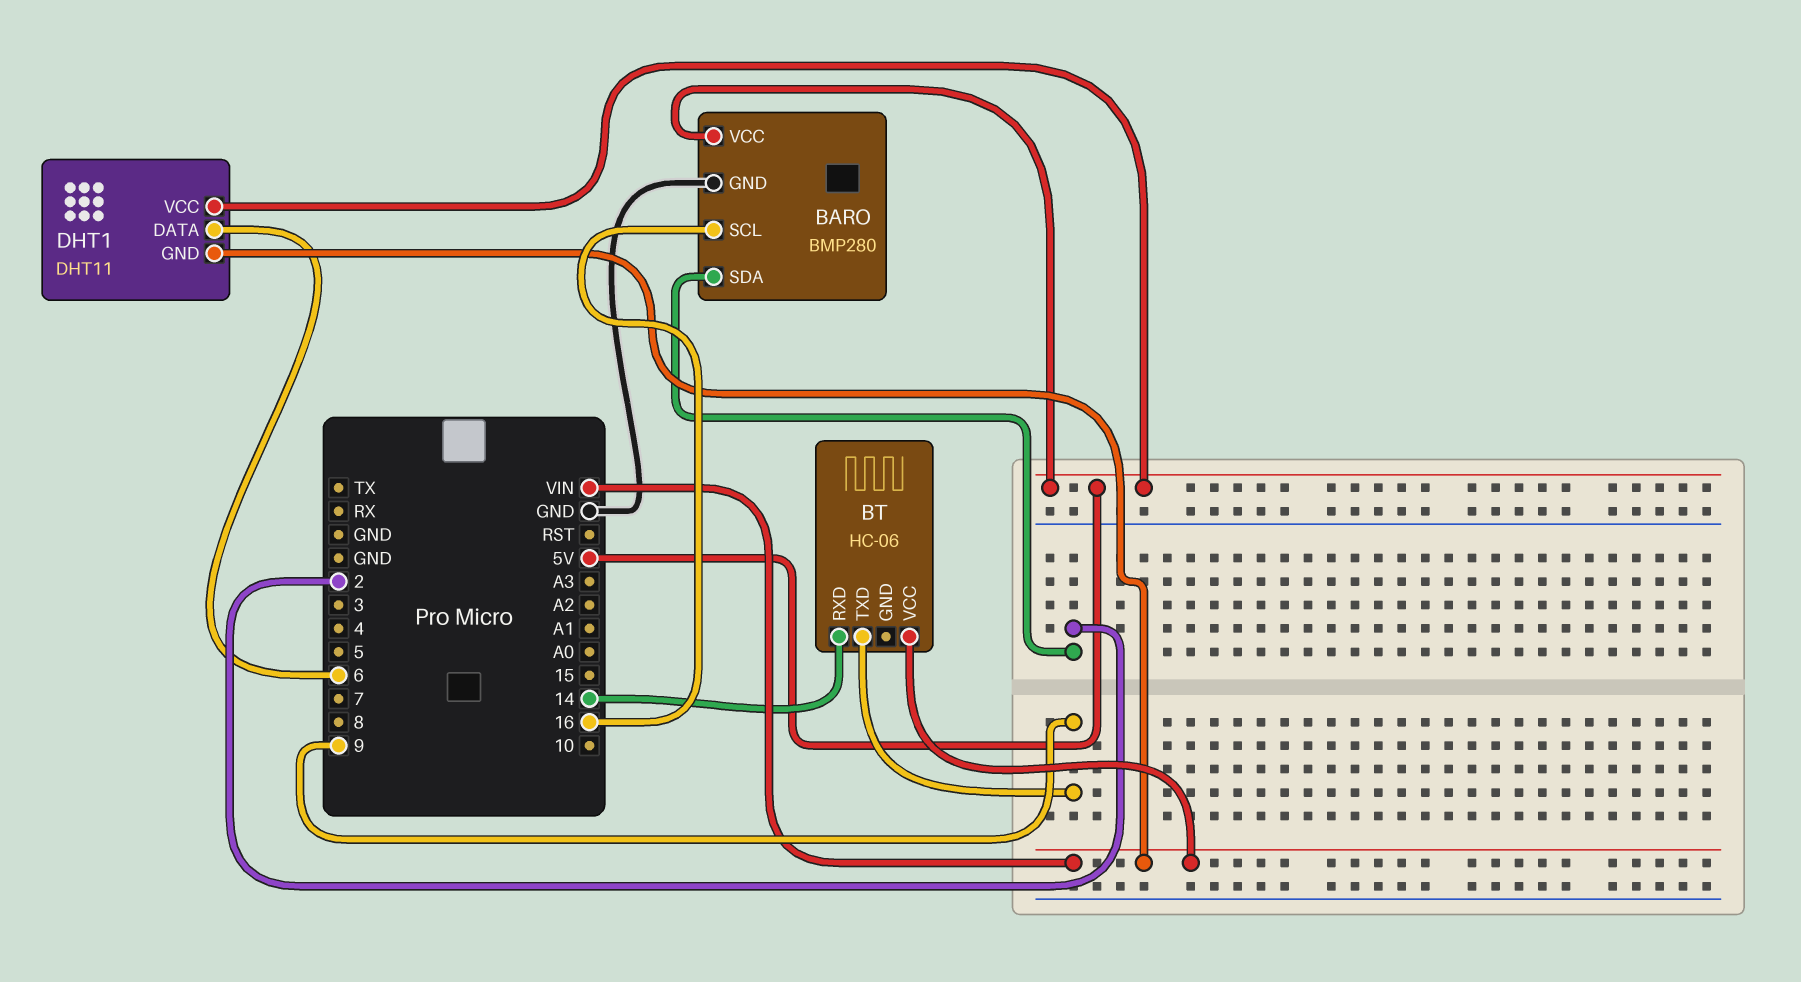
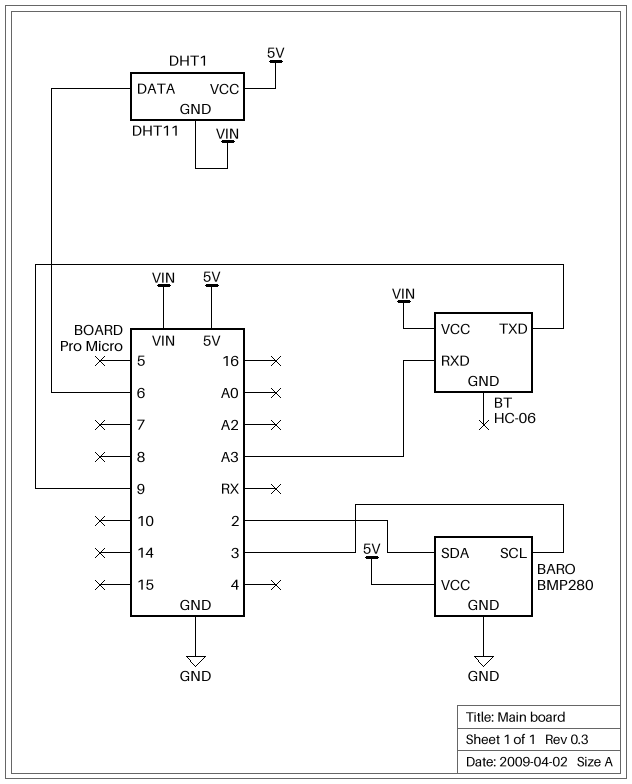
BARO pin SCL: 16 -> 3
BT pin RXD: 14 -> A3

